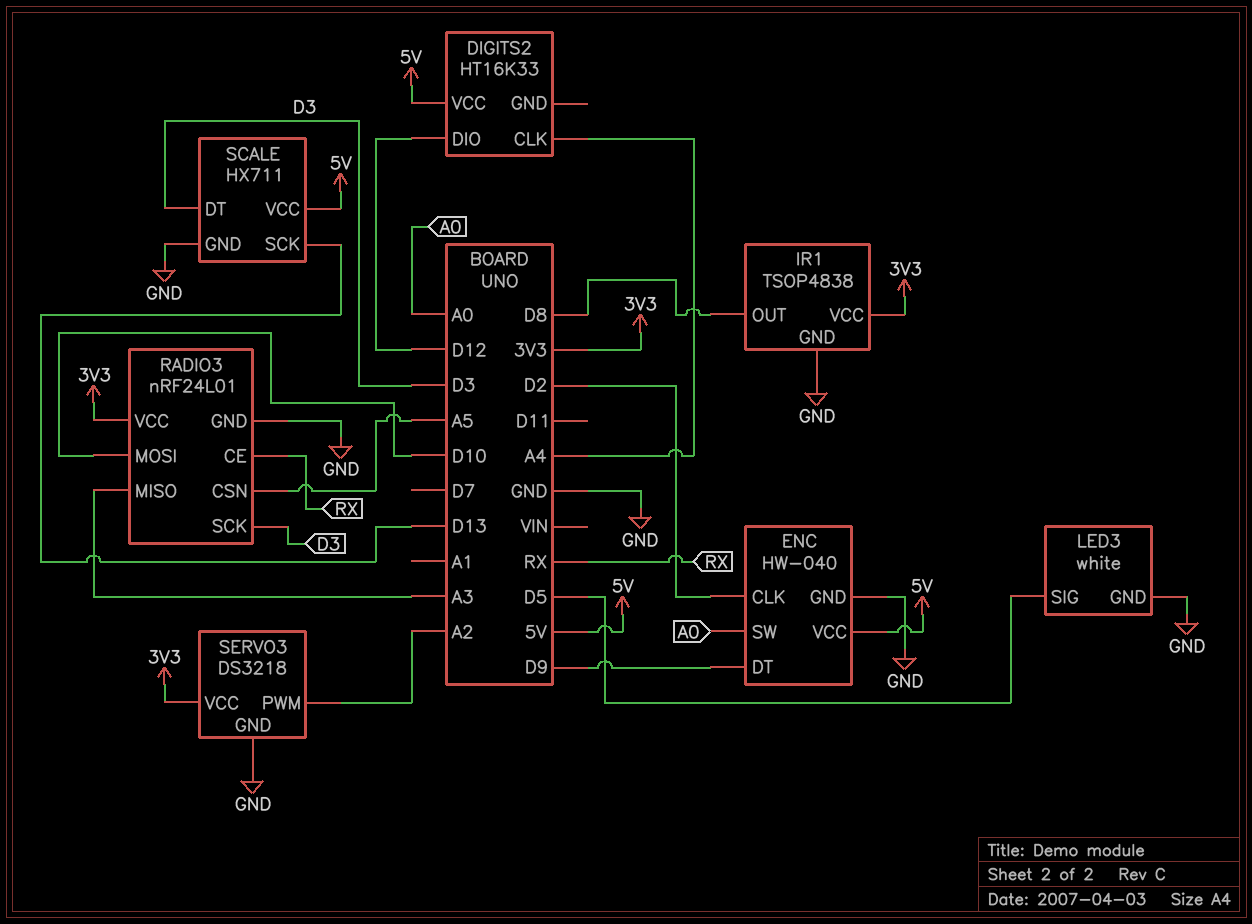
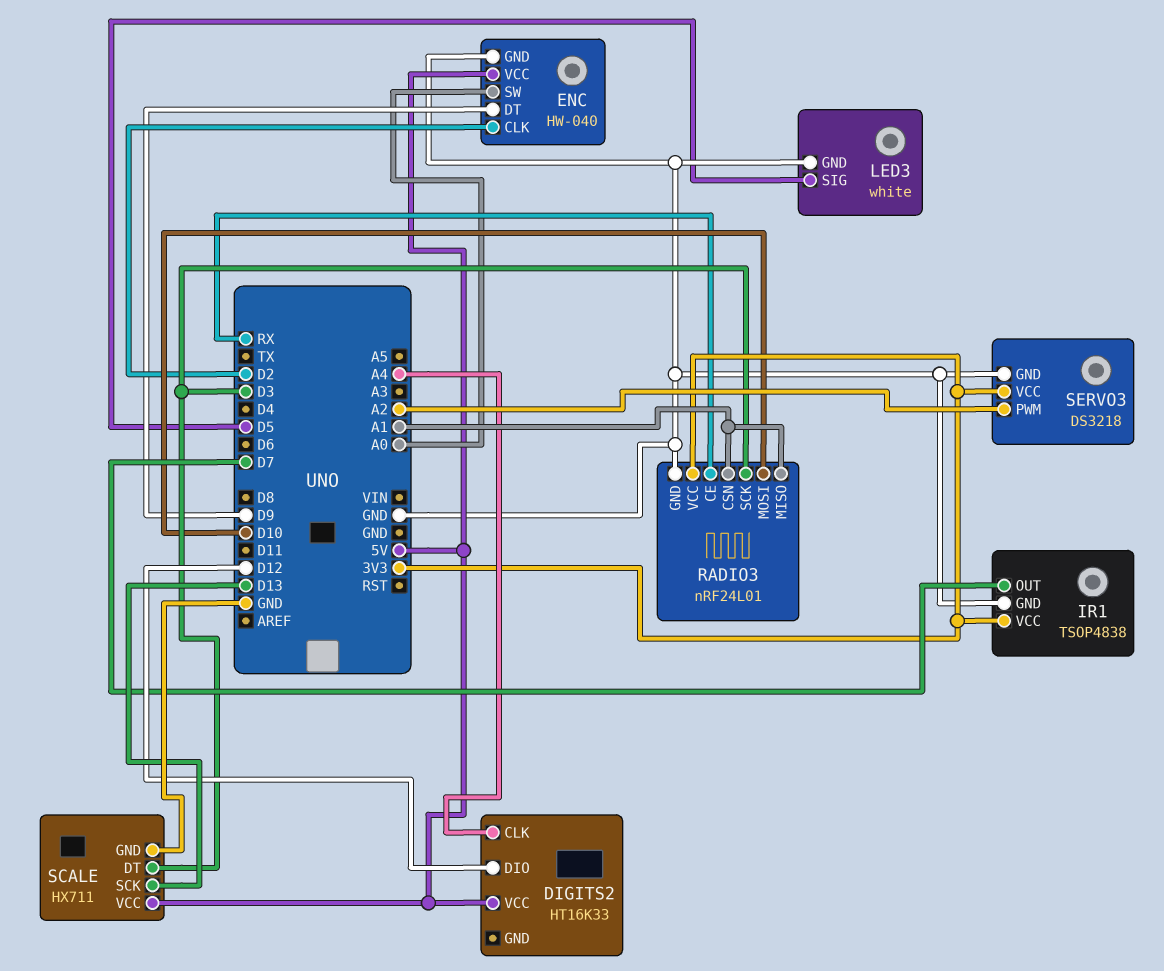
IR1 pin OUT: D8 -> D7
RADIO3 pin CSN: A5 -> A1
RADIO3 pin MISO: A3 -> A1

